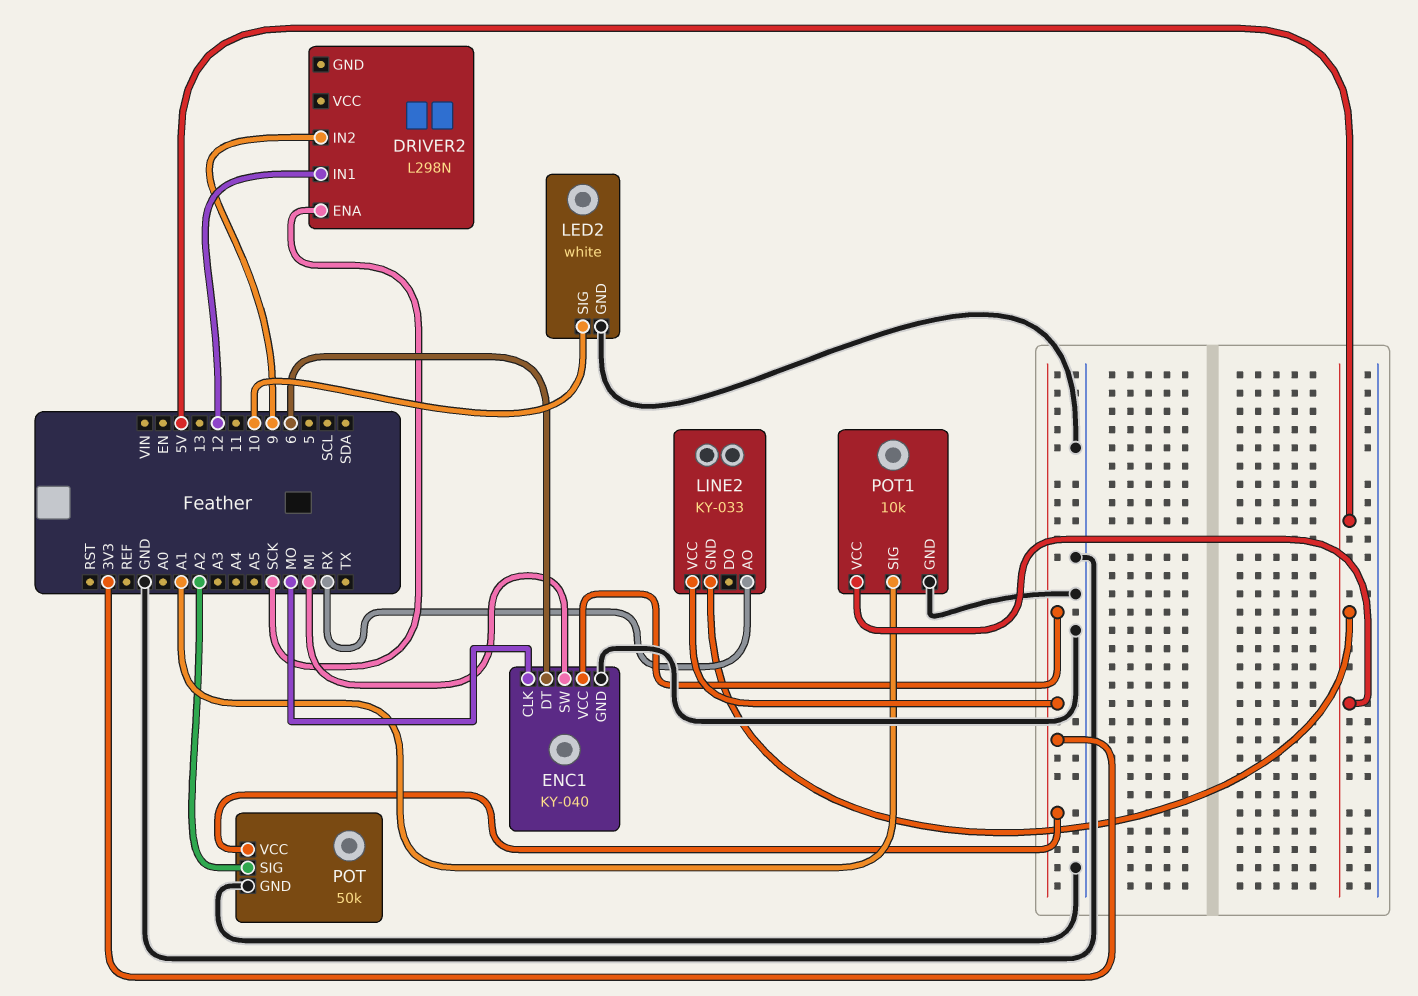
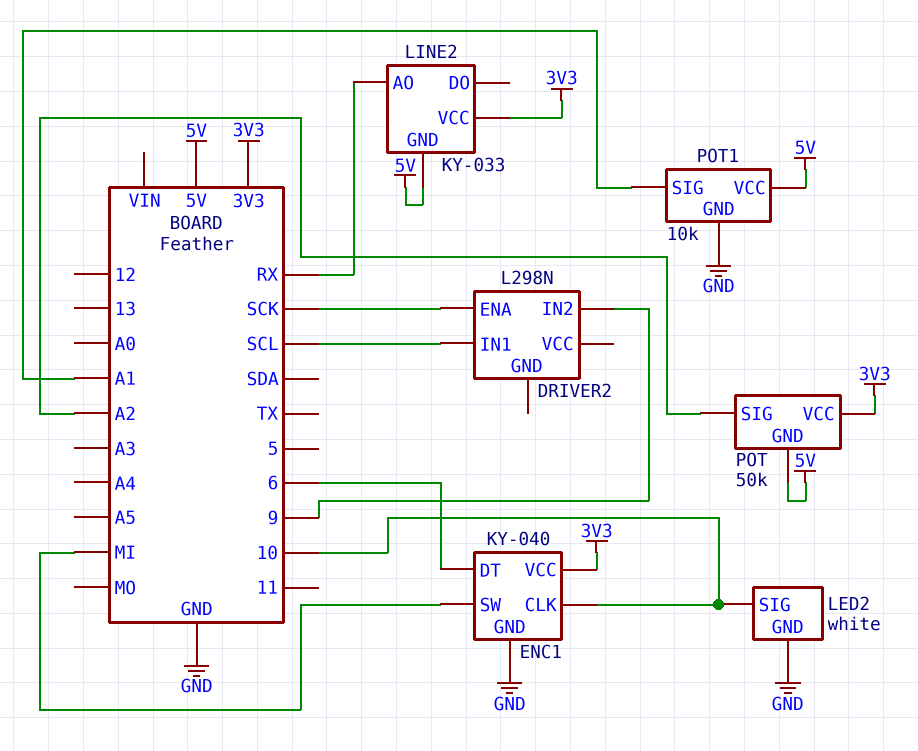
DRIVER2 pin IN1: 12 -> SCL
ENC1 pin CLK: MO -> 10
POT pin GND: GND -> 5V

